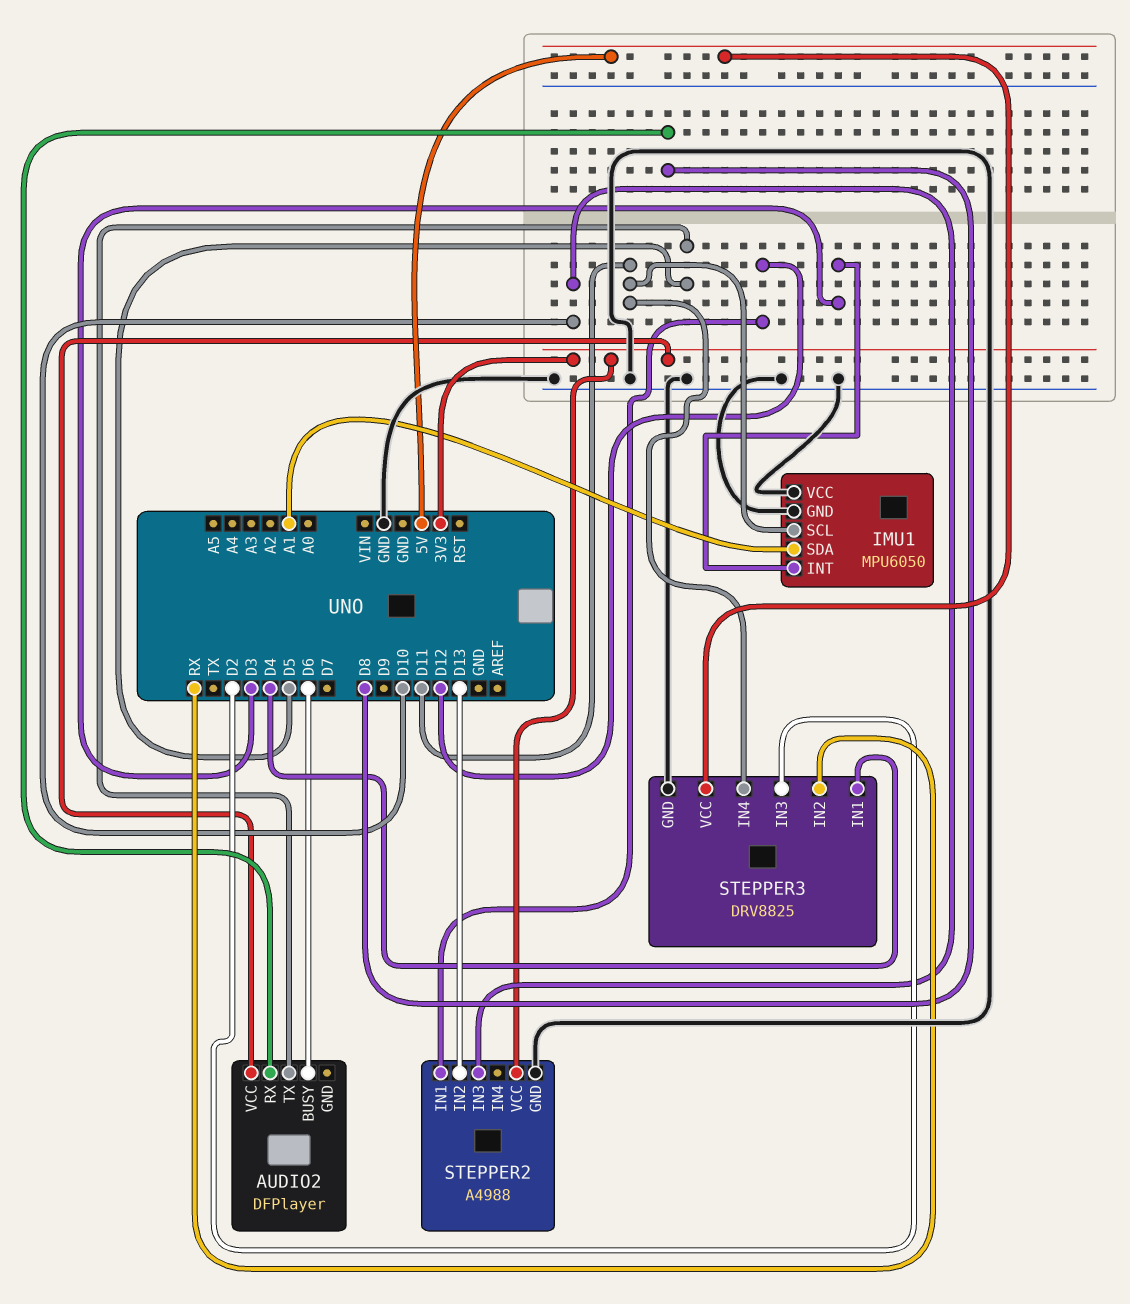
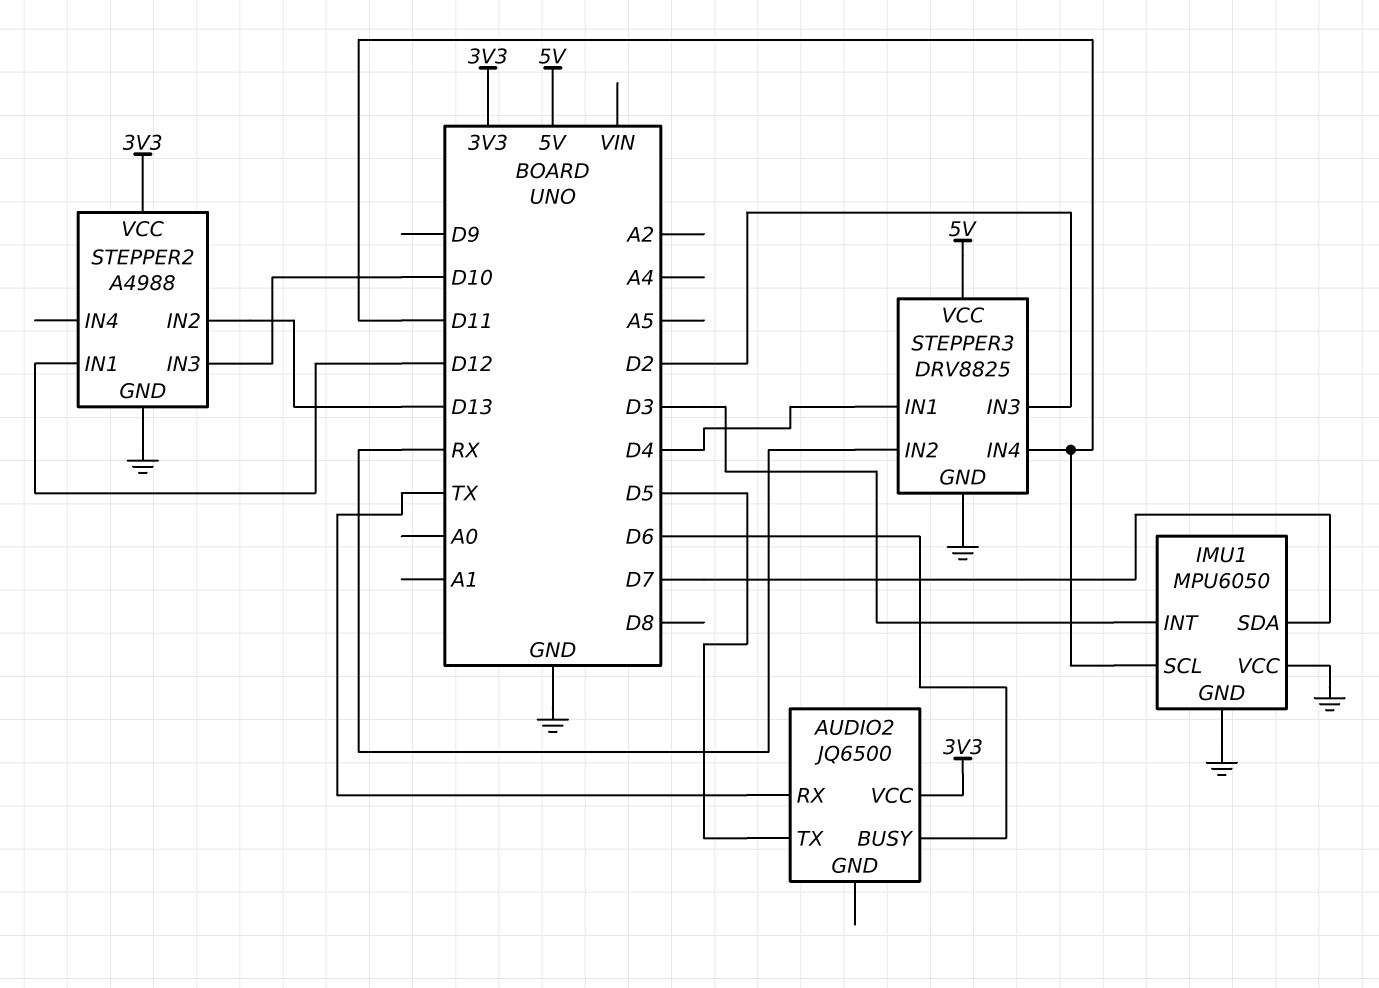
AUDIO2: DFPlayer -> JQ6500
AUDIO2 pin RX: D8 -> TX
IMU1 pin SDA: A1 -> D7

